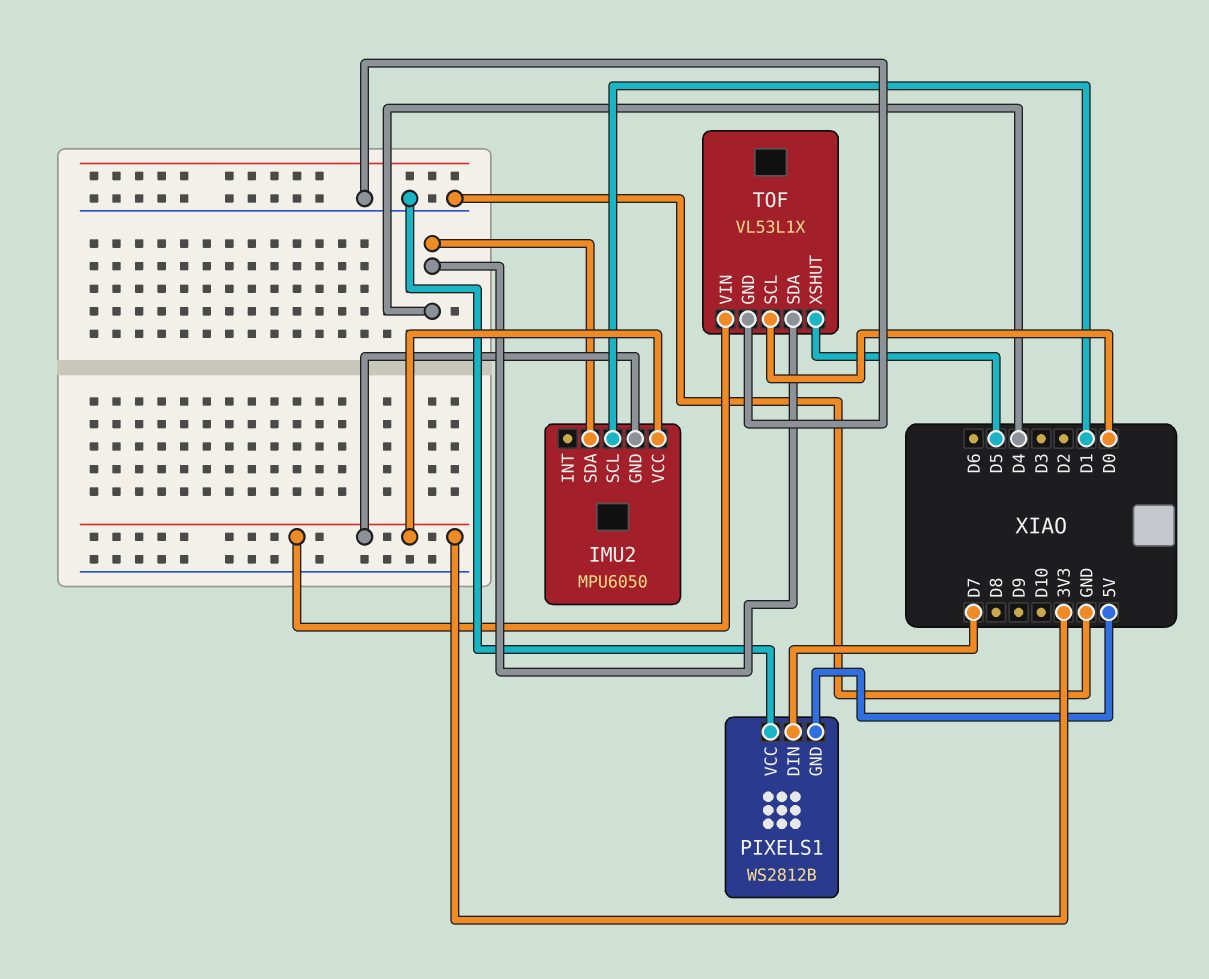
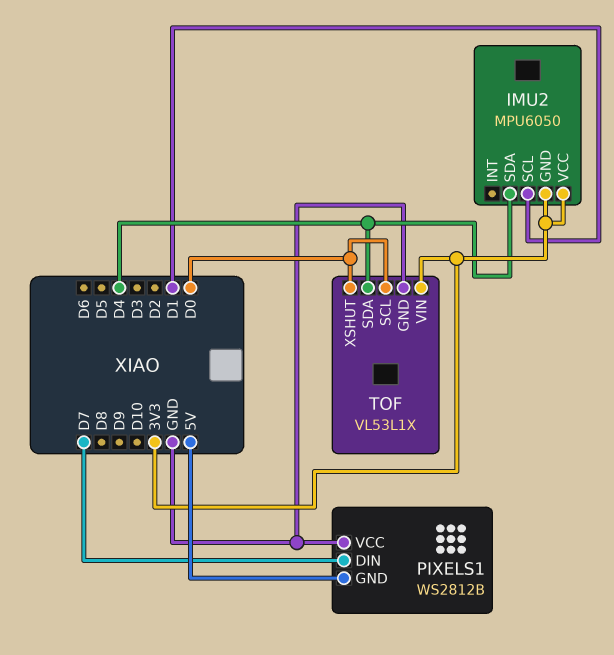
TOF pin XSHUT: D5 -> D0

